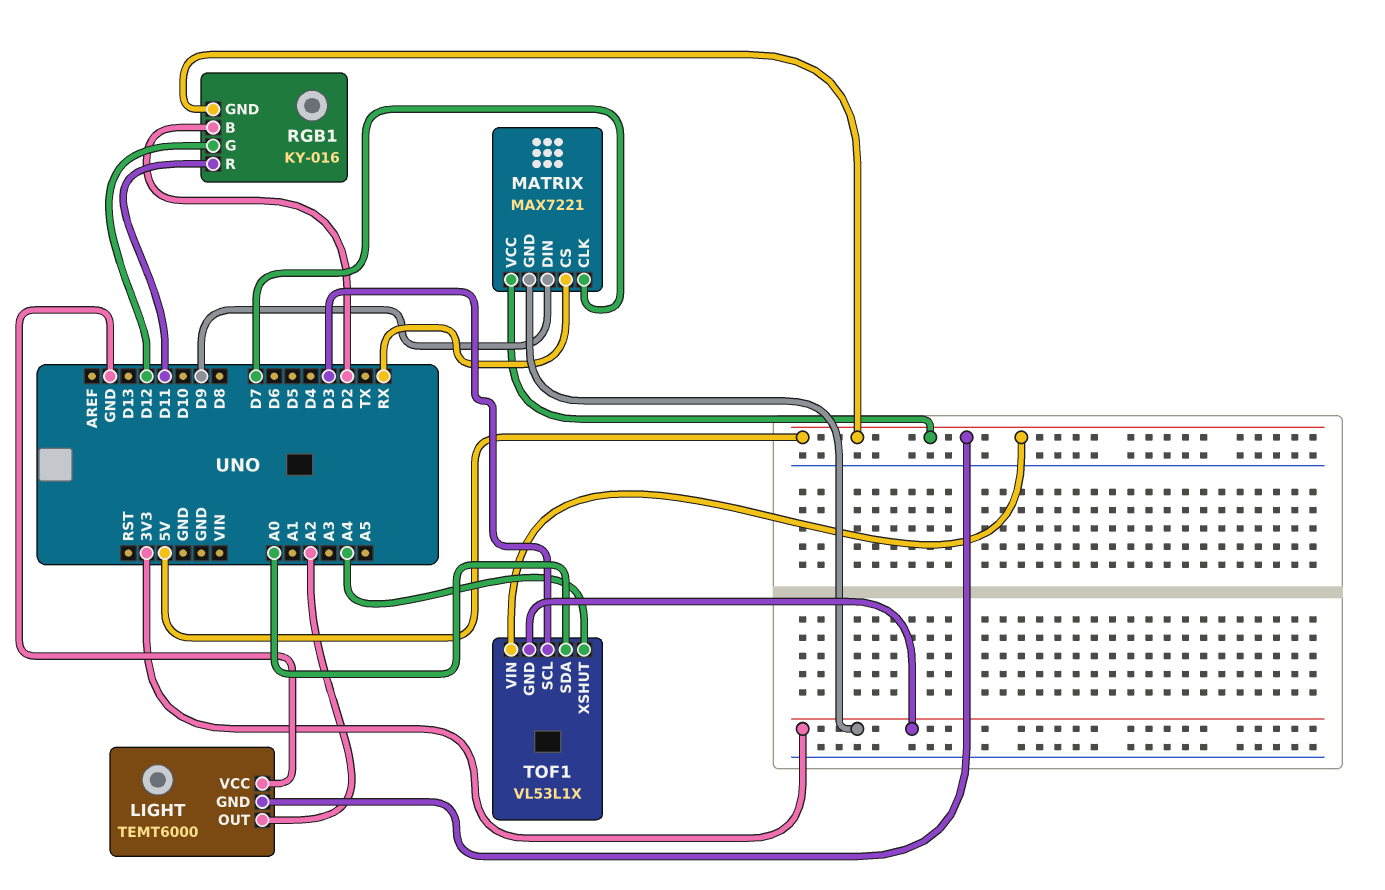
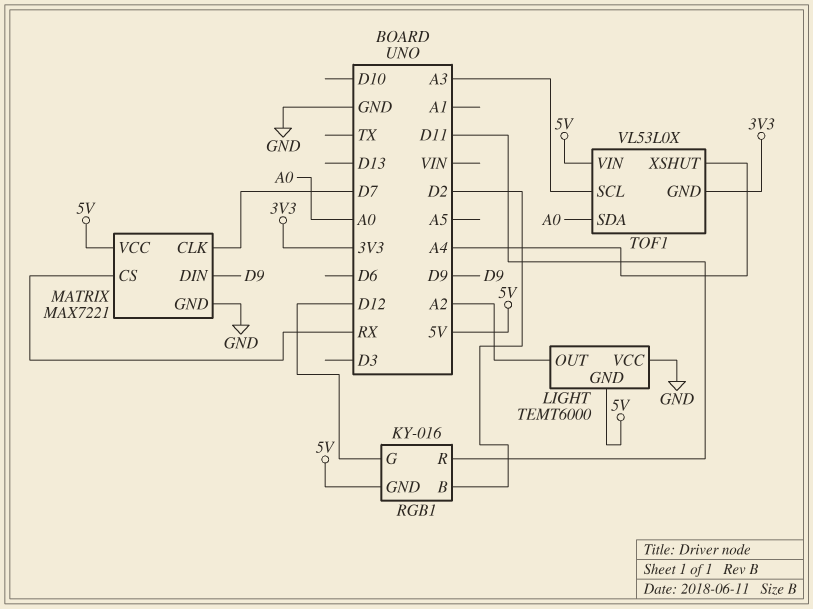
MATRIX pin GND: 3V3 -> GND
TOF1: VL53L1X -> VL53L0X
TOF1 pin SCL: D3 -> A3

